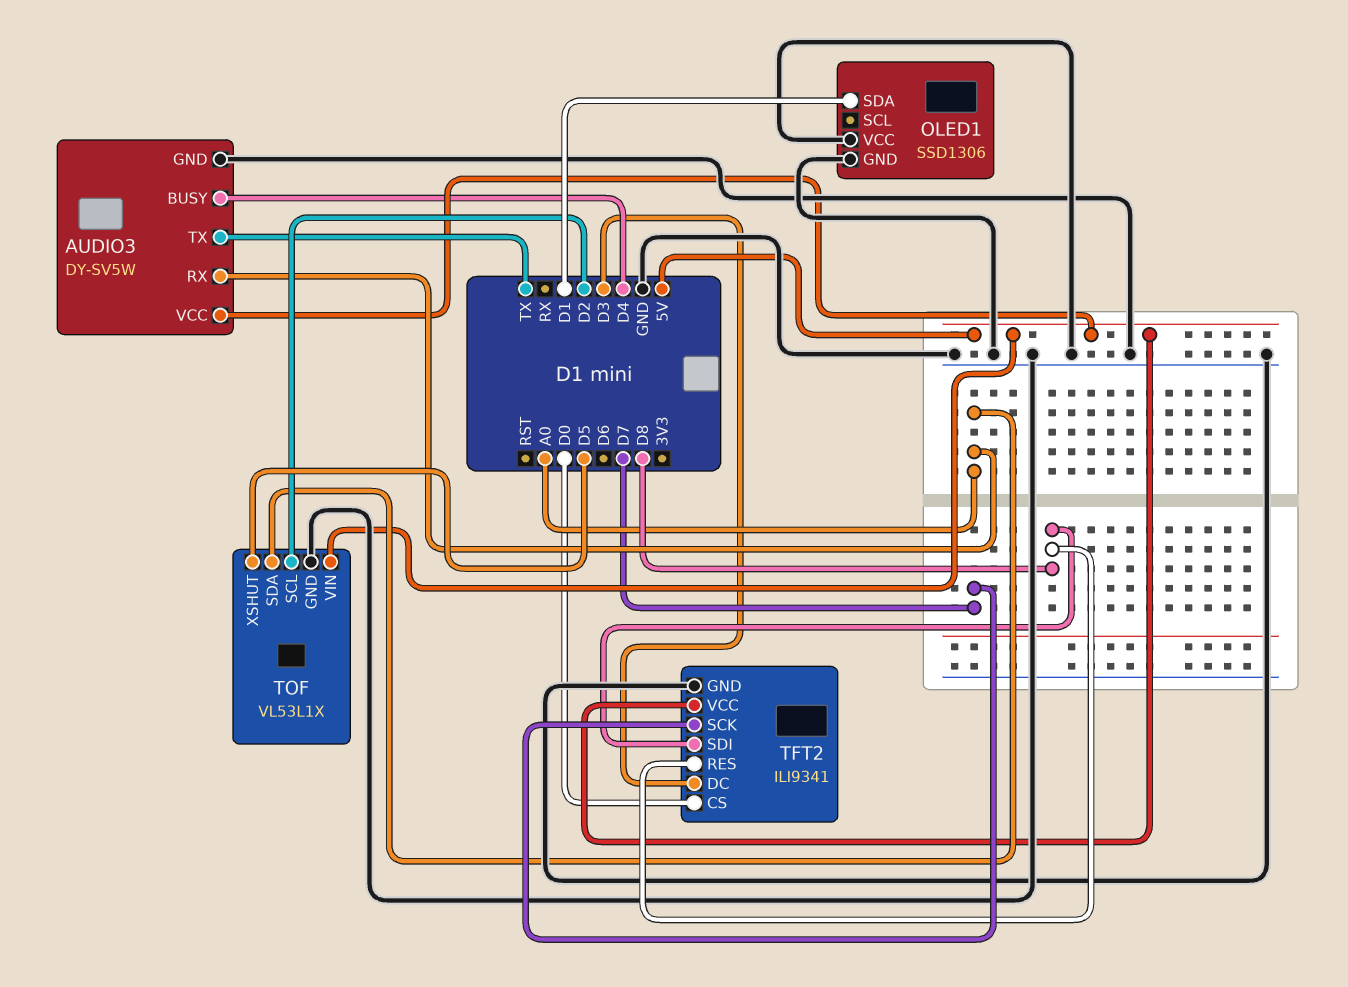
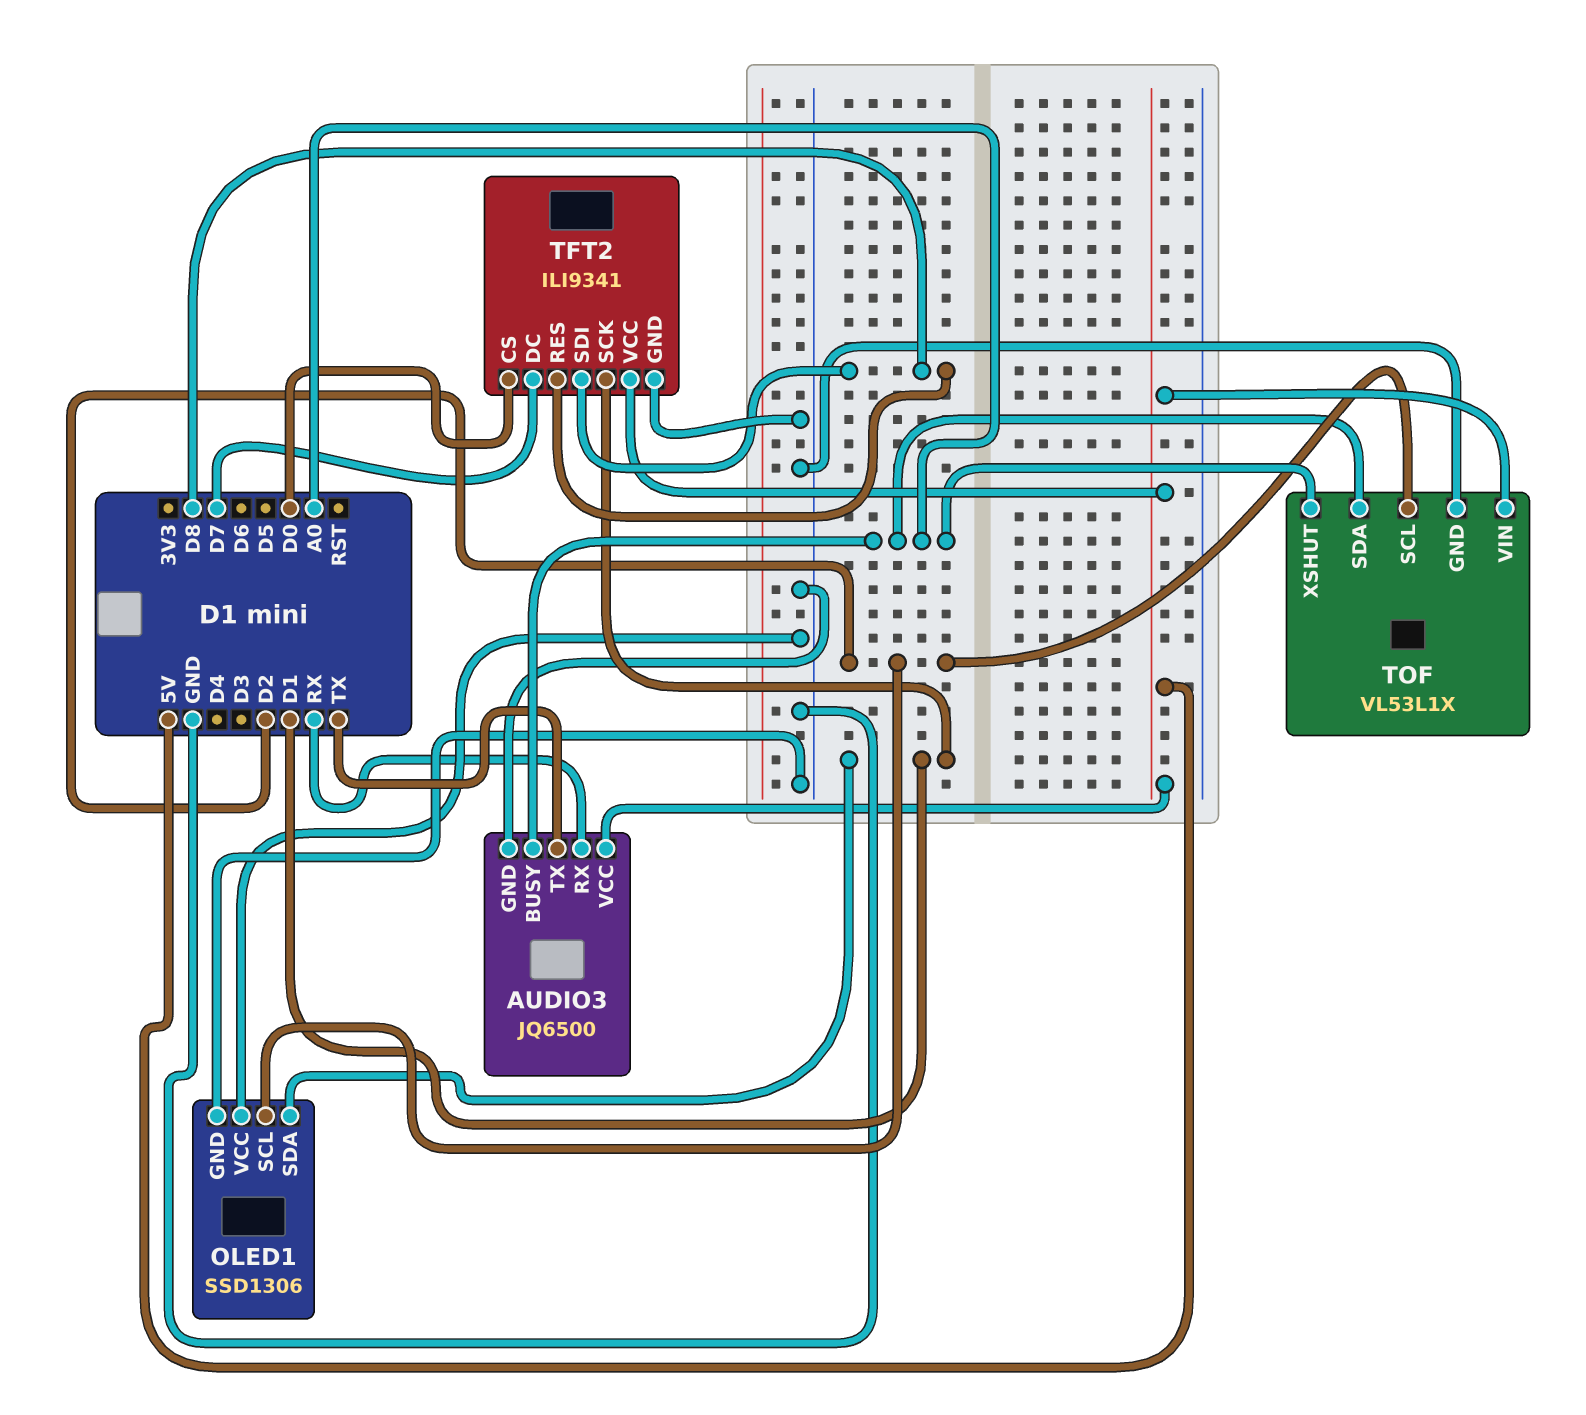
AUDIO3: DY-SV5W -> JQ6500
AUDIO3 pin BUSY: D4 -> A0
AUDIO3 pin RX: A0 -> RX
OLED1 pin SCL: none -> D2
TFT2 pin DC: D3 -> D7
TFT2 pin SCK: D7 -> D1
TOF pin XSHUT: D5 -> A0

